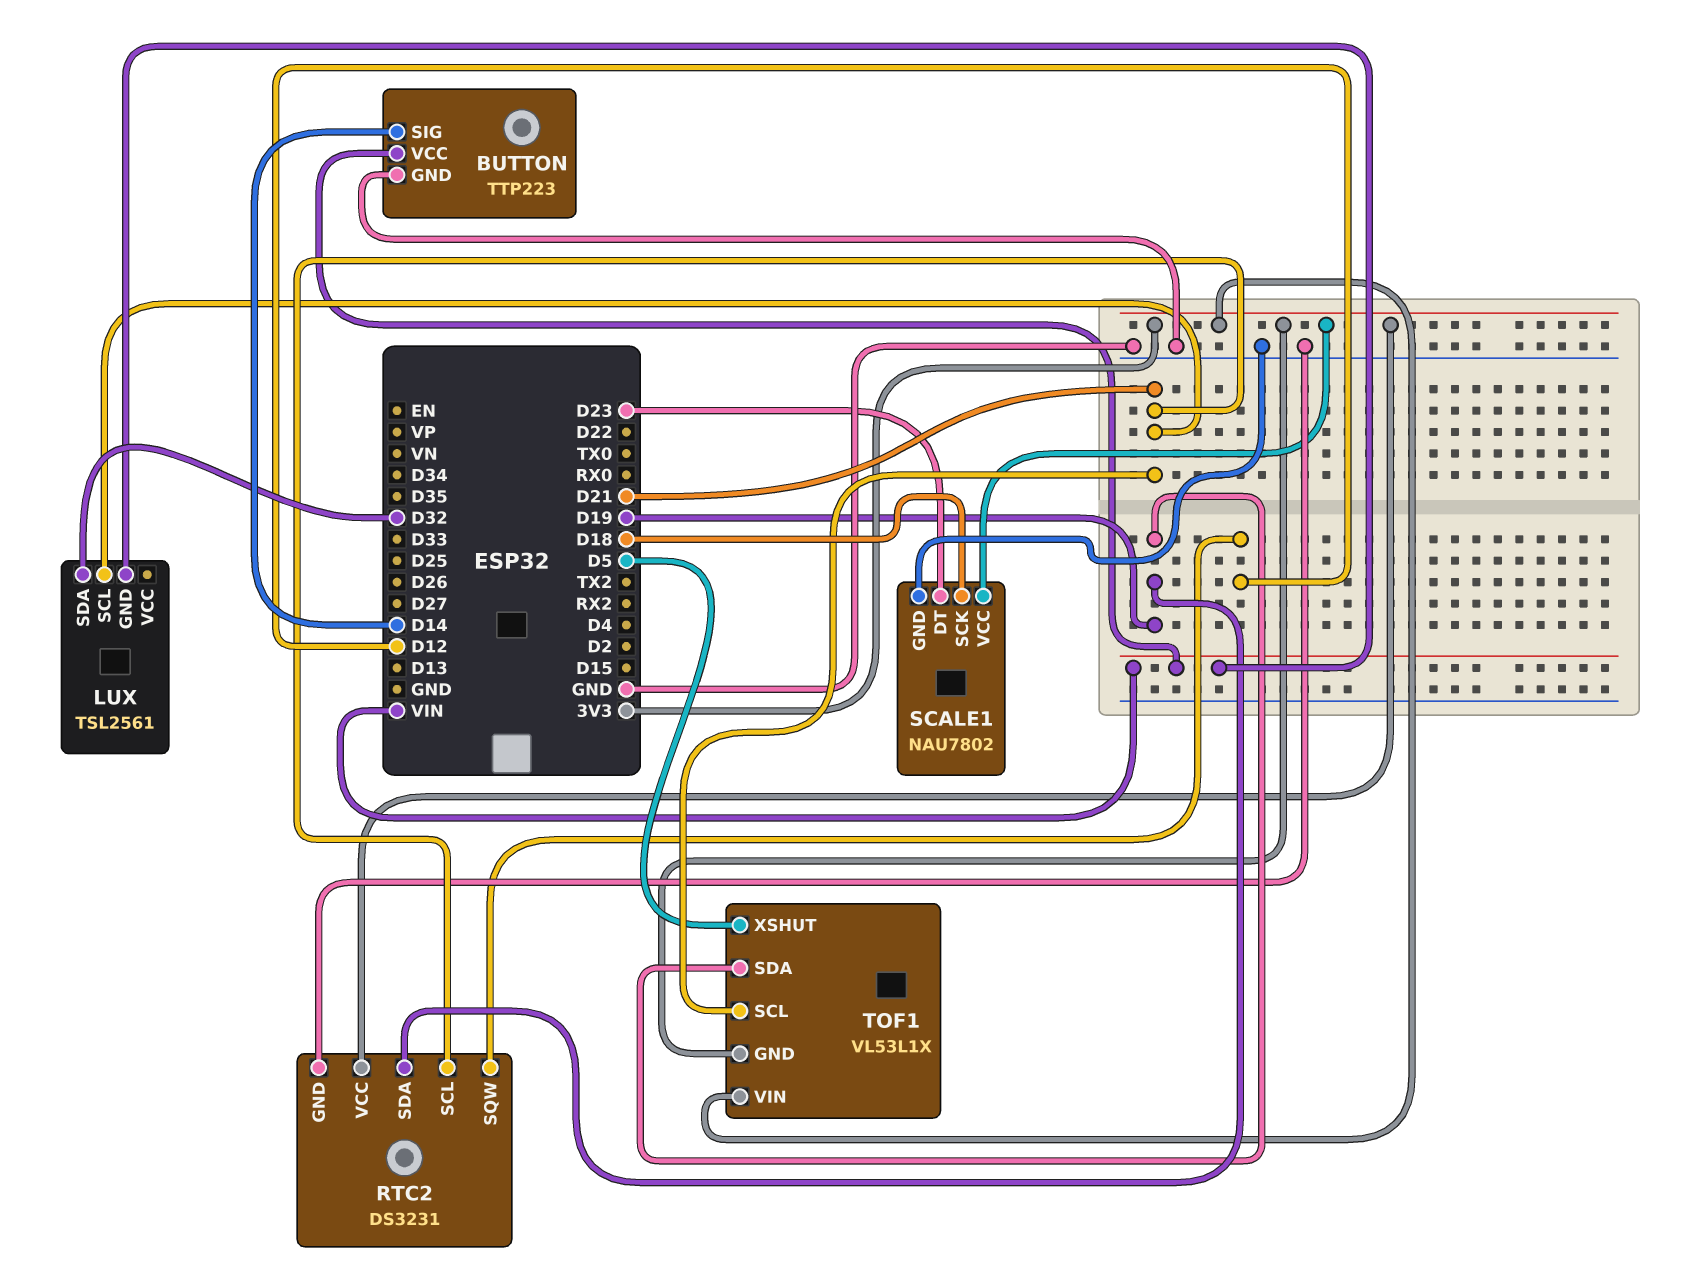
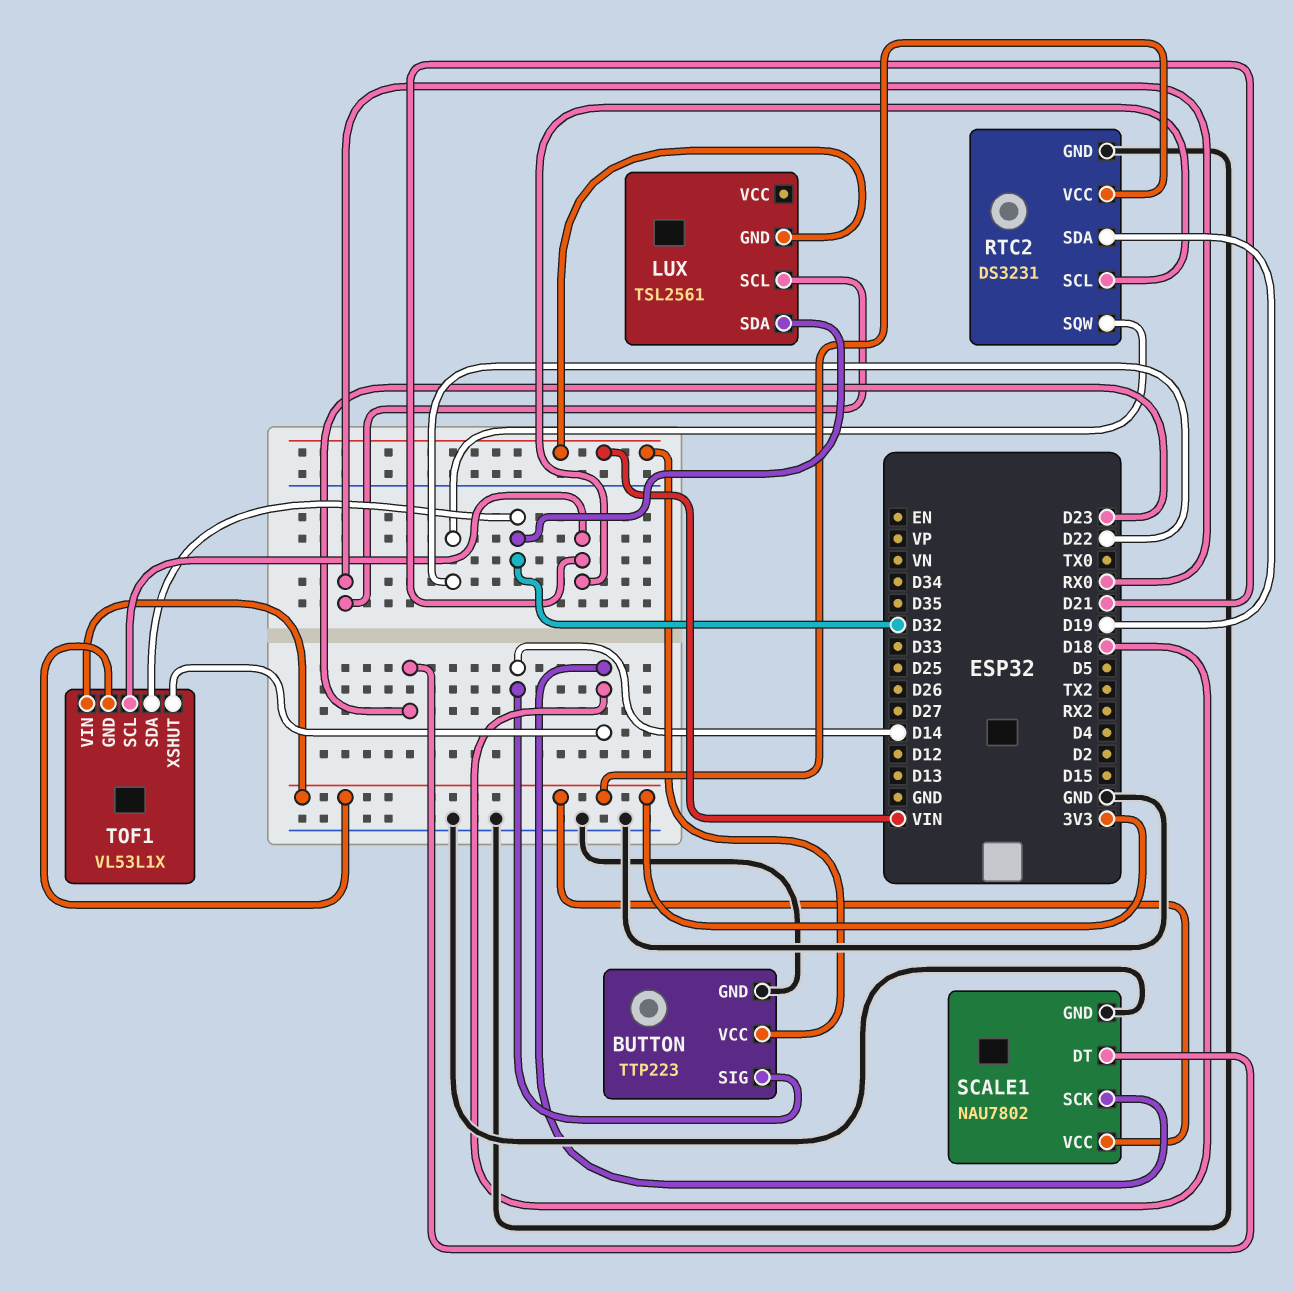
LUX pin SCL: D21 -> RX0
RTC2 pin SQW: D12 -> D22
TOF1 pin SDA: D19 -> D32
TOF1 pin XSHUT: D5 -> D18

